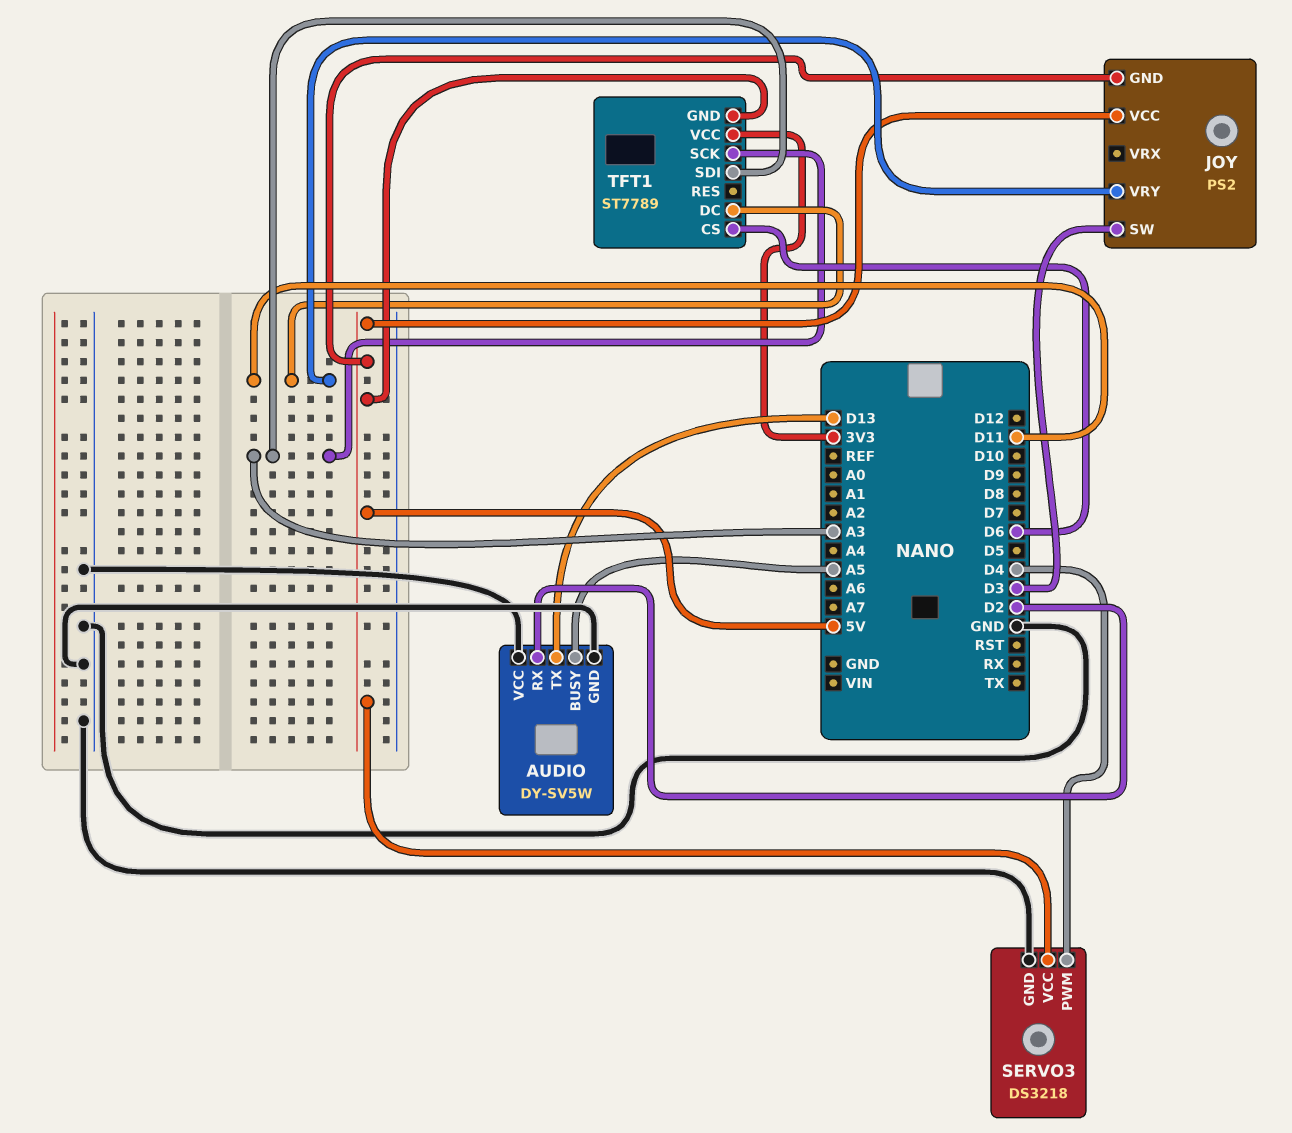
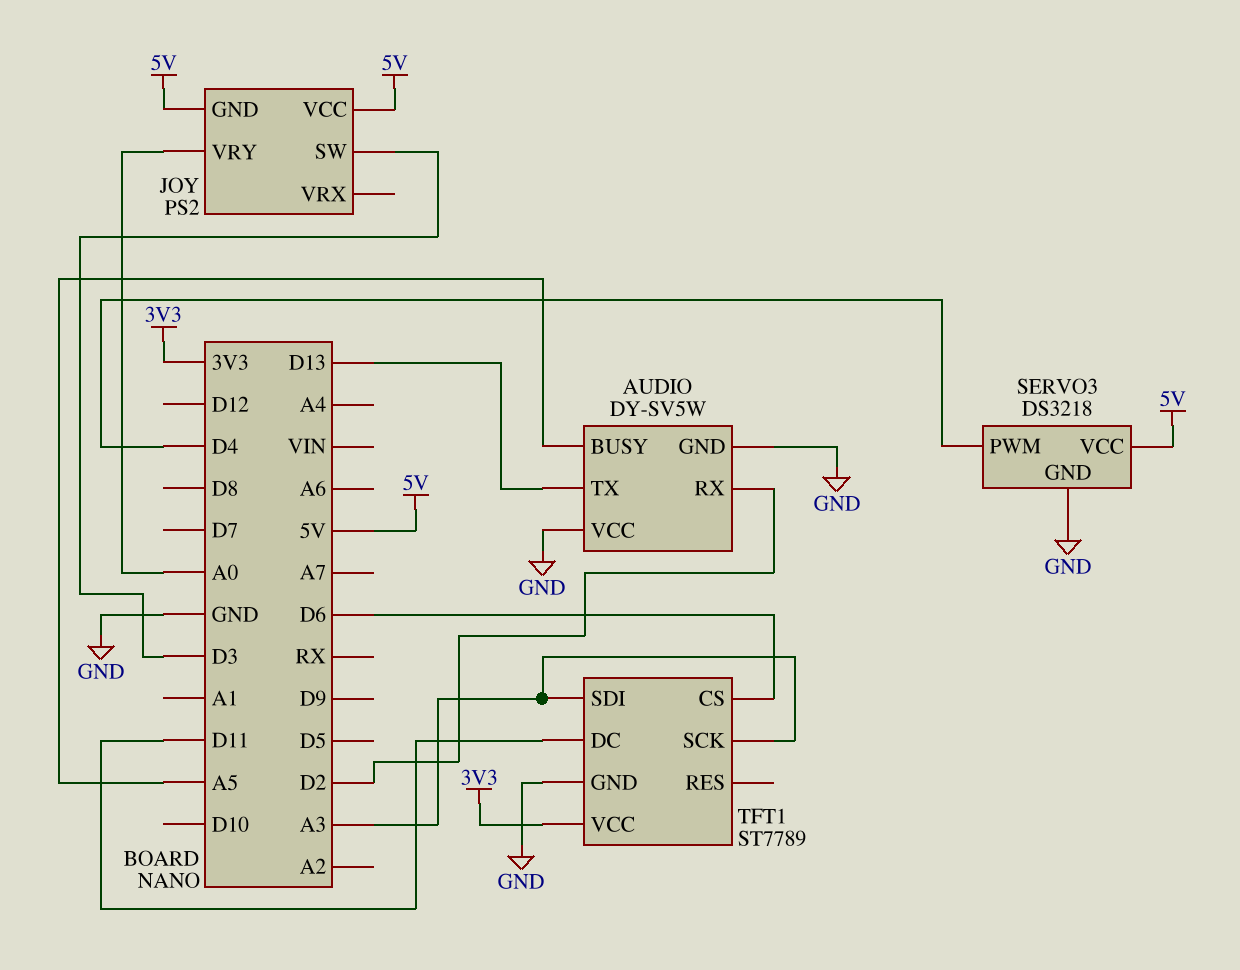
JOY pin VRY: D11 -> A0
TFT1 pin GND: 5V -> GND

